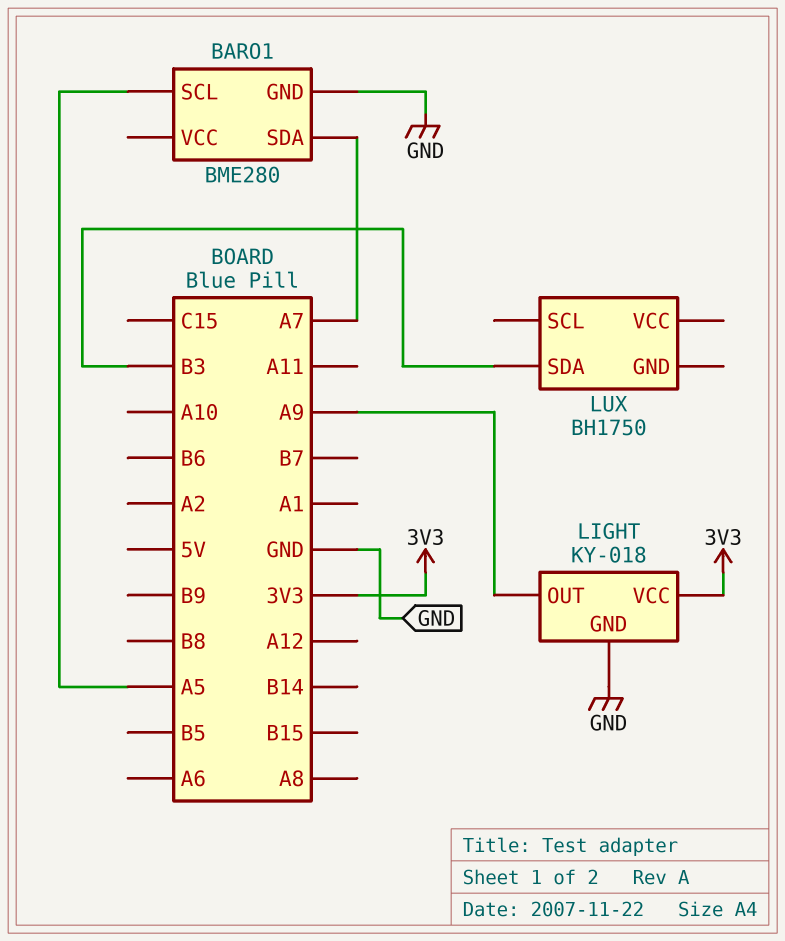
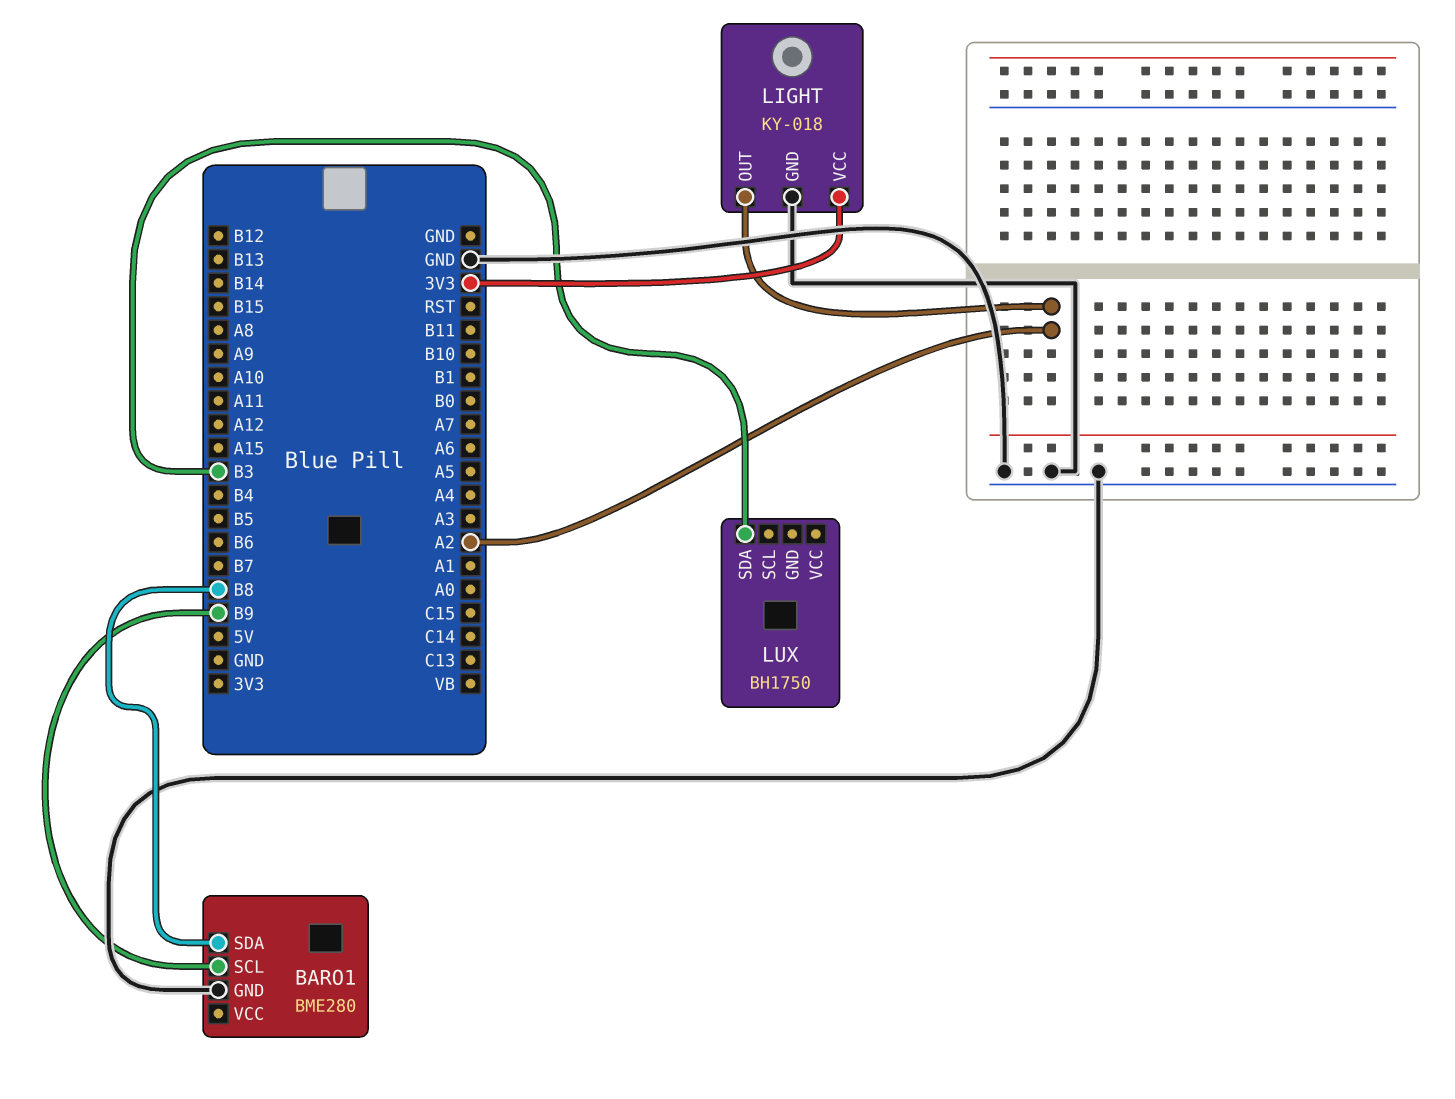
BARO1 pin SCL: A5 -> B9
BARO1 pin SDA: A7 -> B8
LIGHT pin OUT: A9 -> A2

